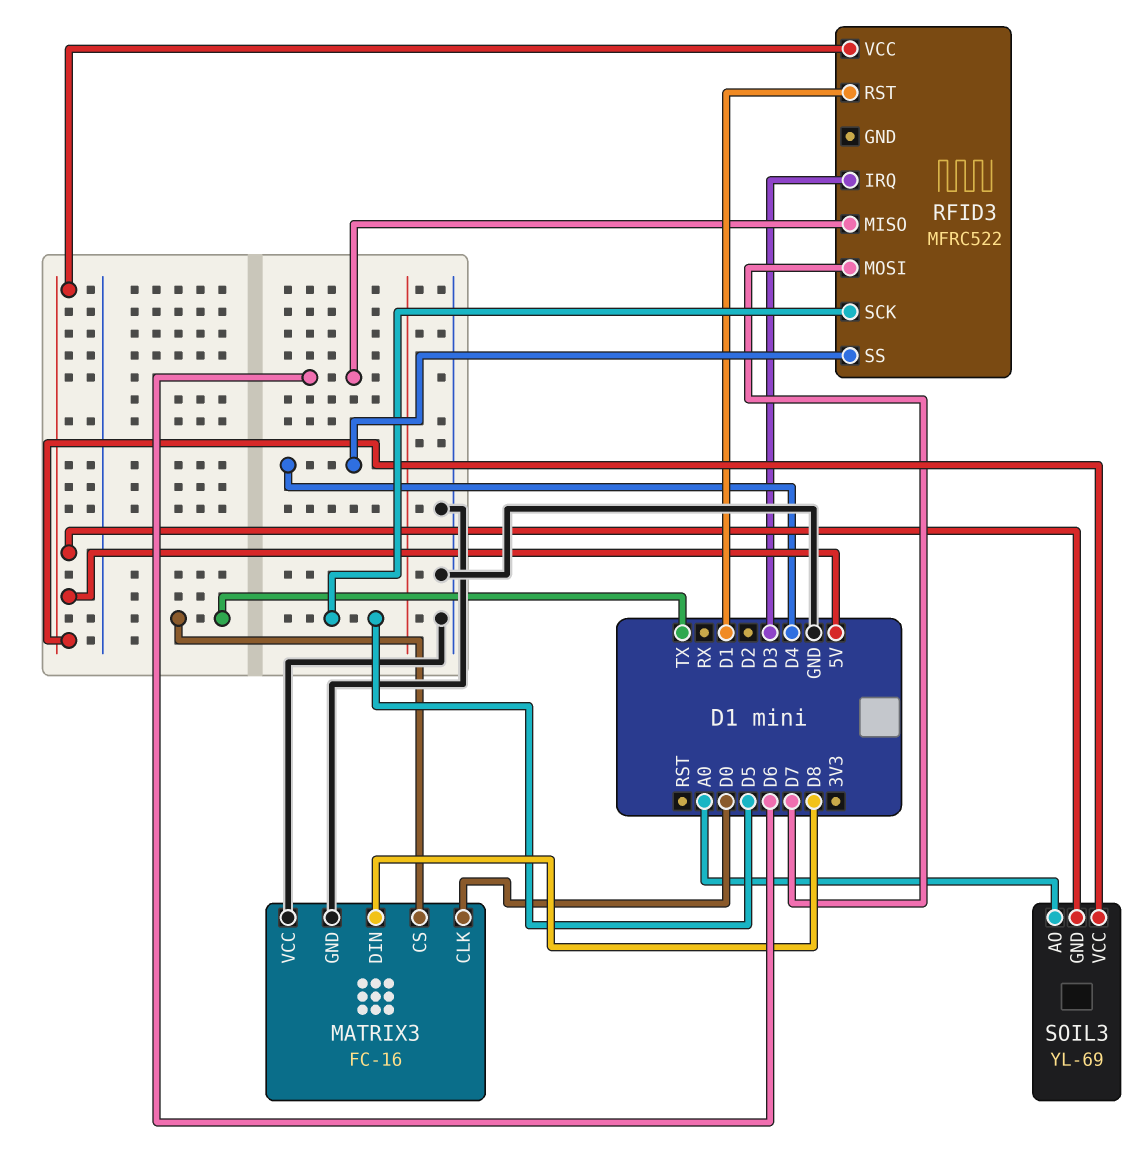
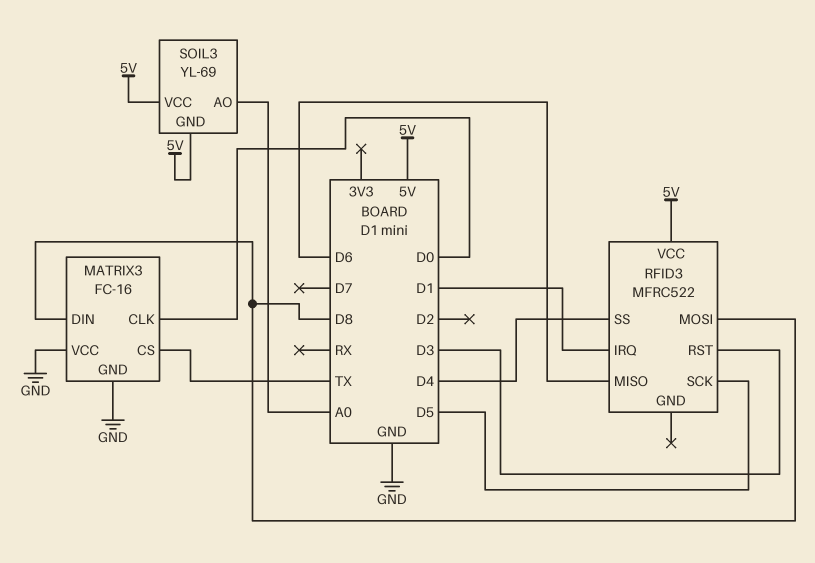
RFID3 pin IRQ: D3 -> D1
RFID3 pin MOSI: D7 -> D8
RFID3 pin RST: D1 -> D3

